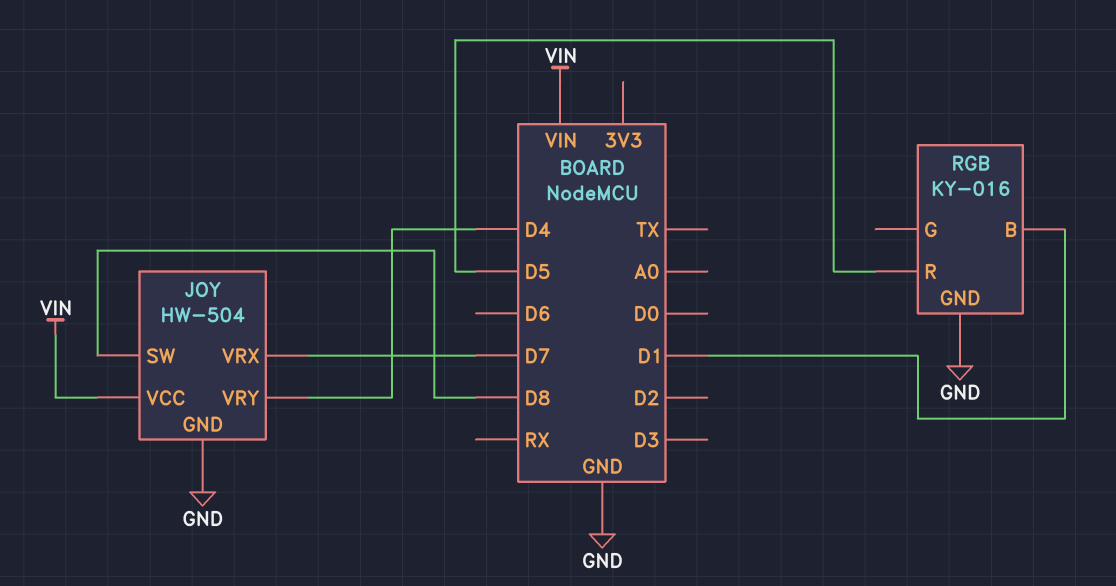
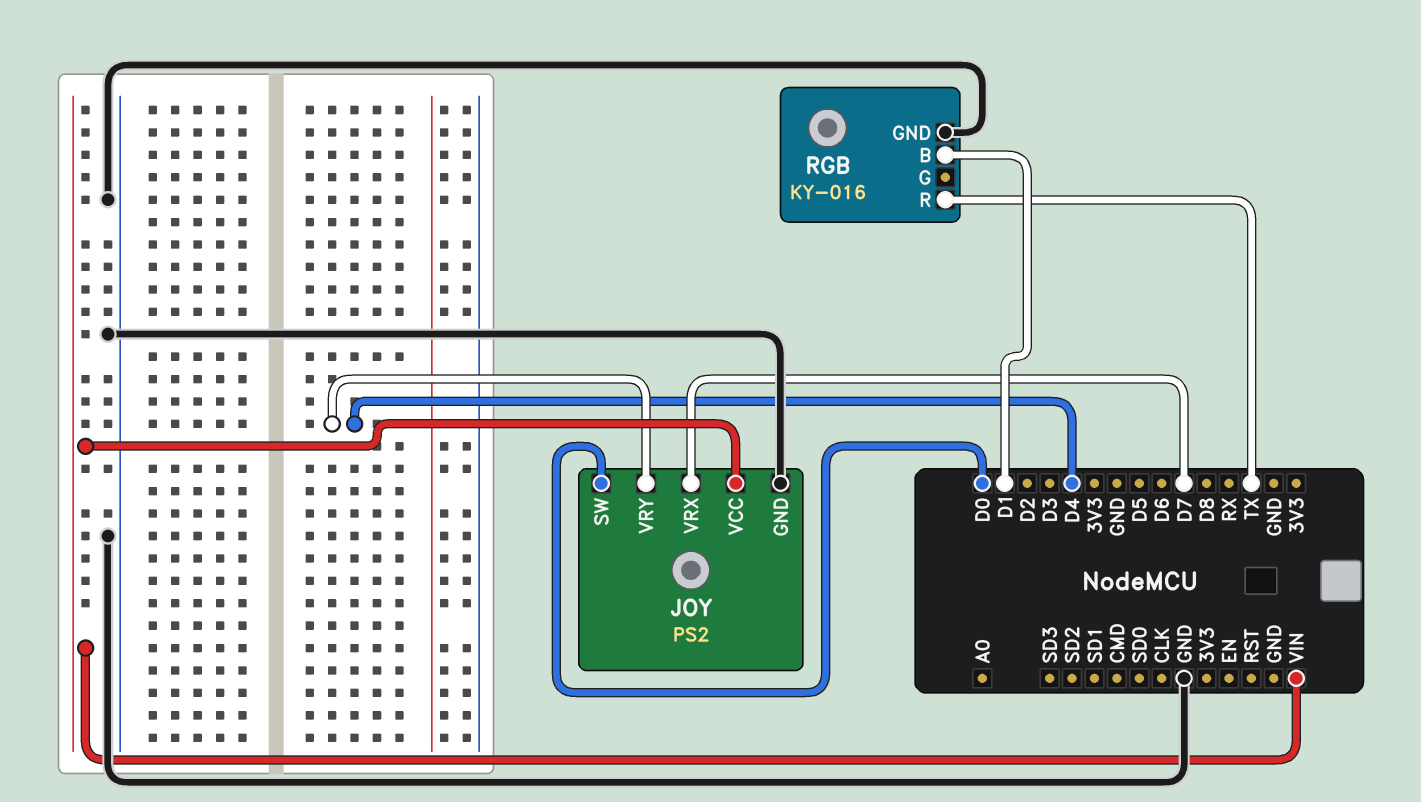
JOY: HW-504 -> PS2
JOY pin SW: D8 -> D0
RGB pin R: D5 -> TX

